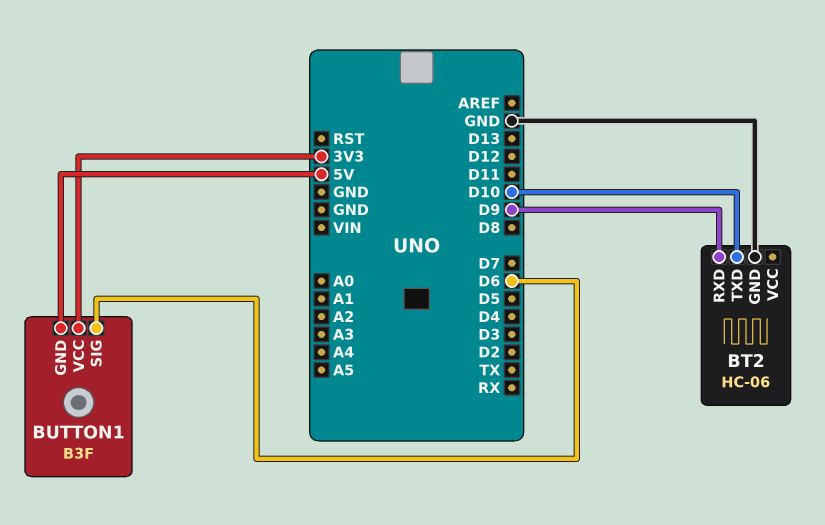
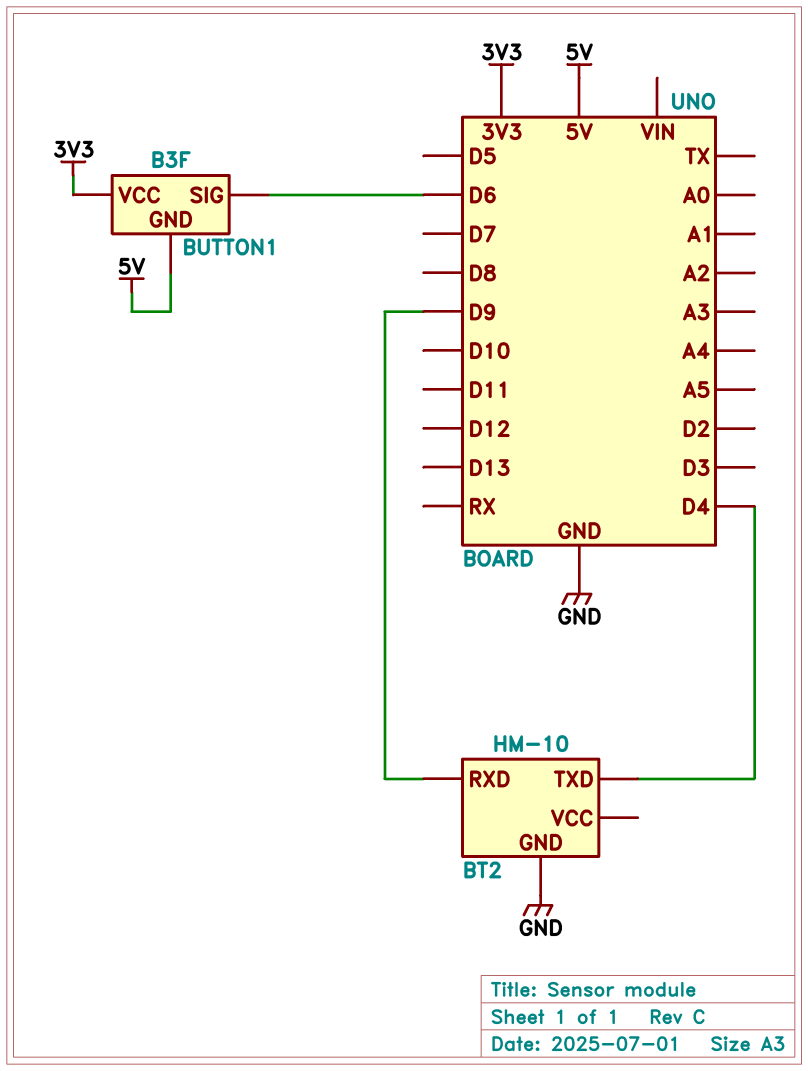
BT2: HC-06 -> HM-10
BT2 pin TXD: D10 -> D4

